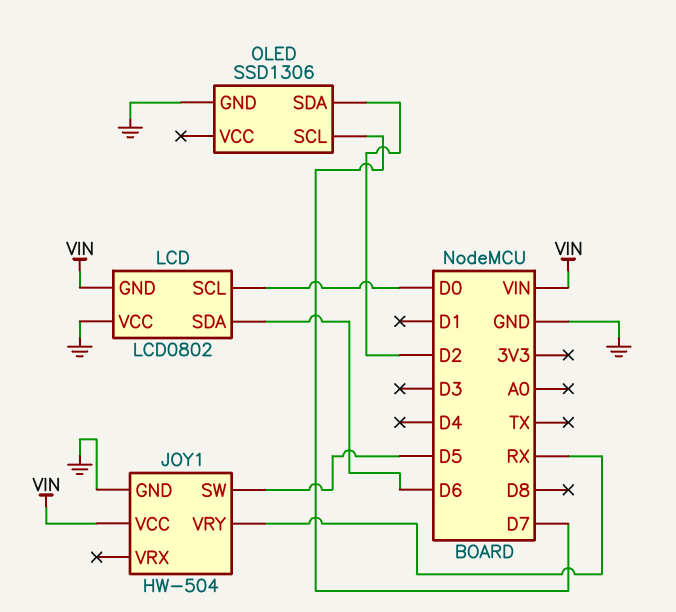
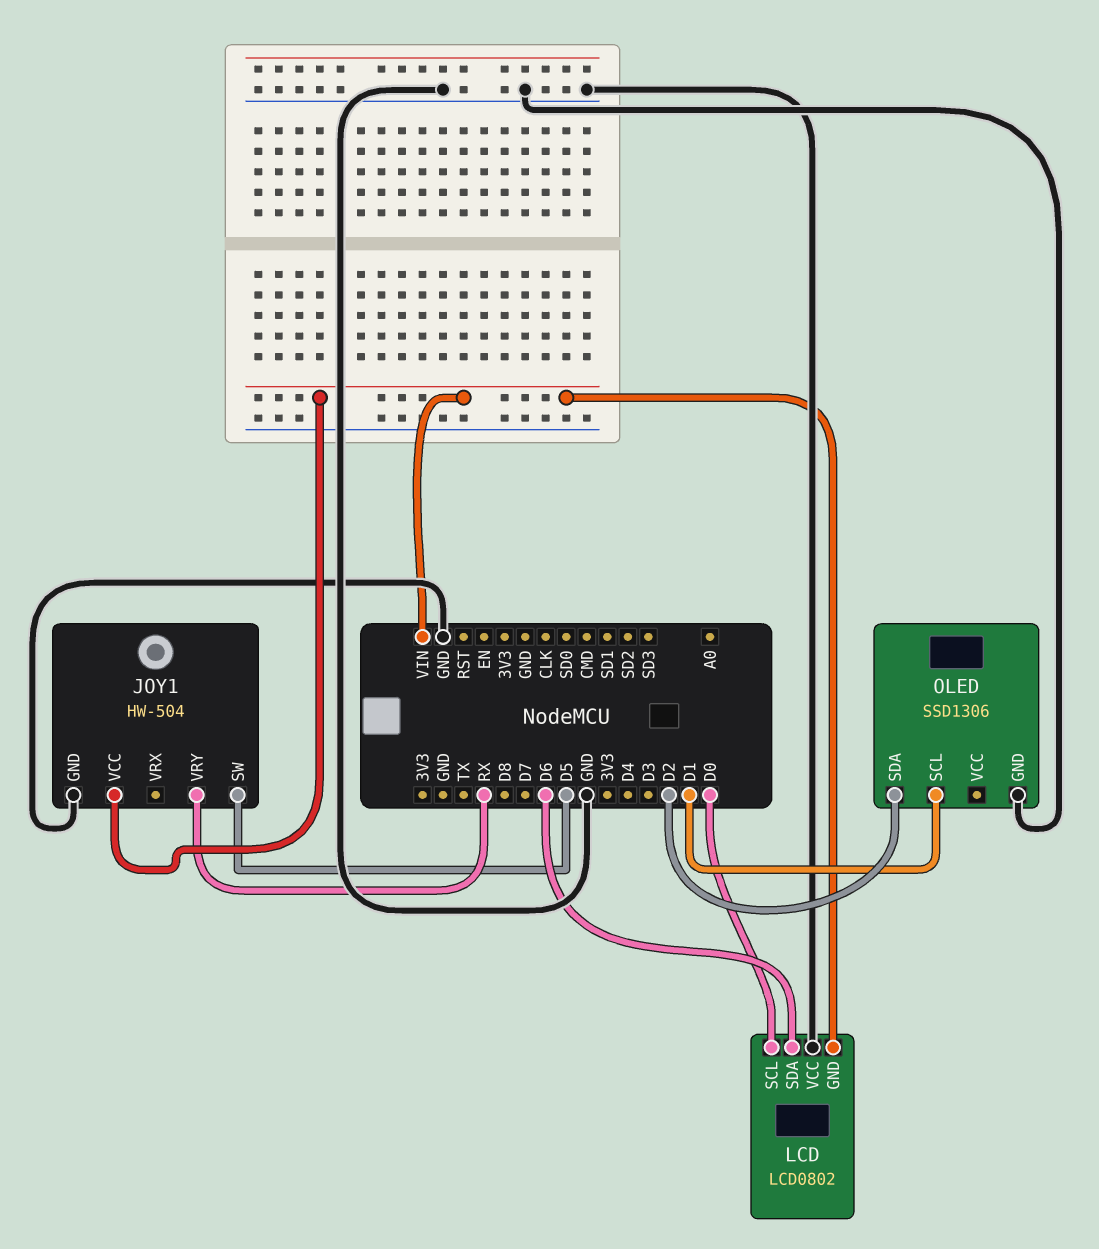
OLED pin SCL: D7 -> D1

